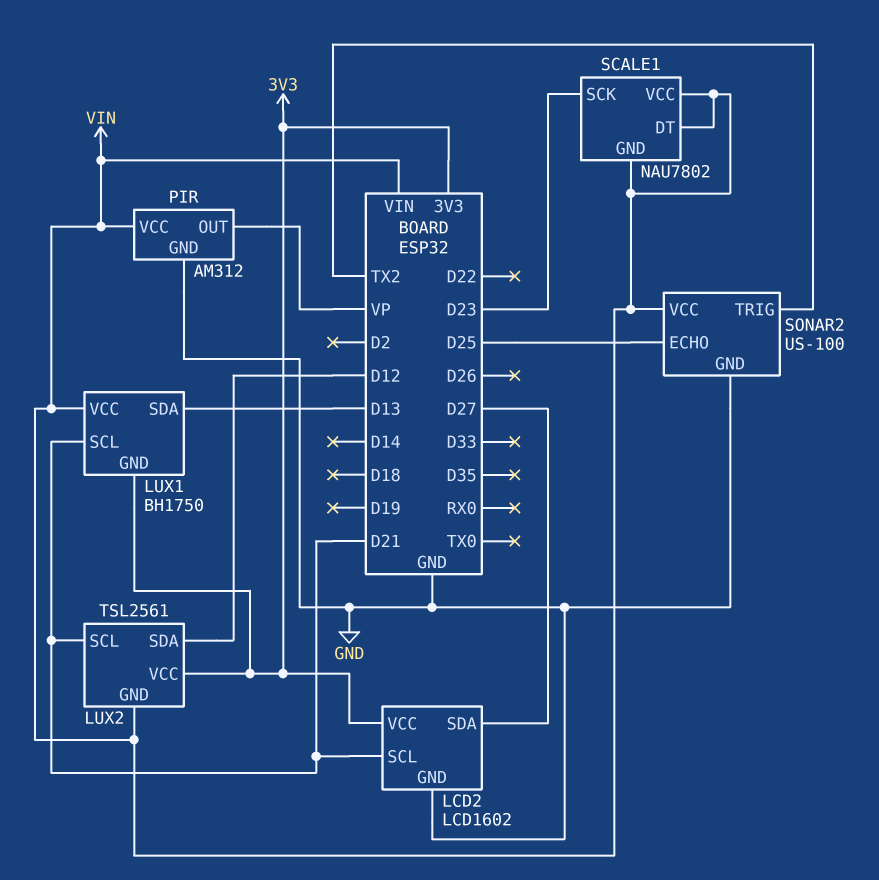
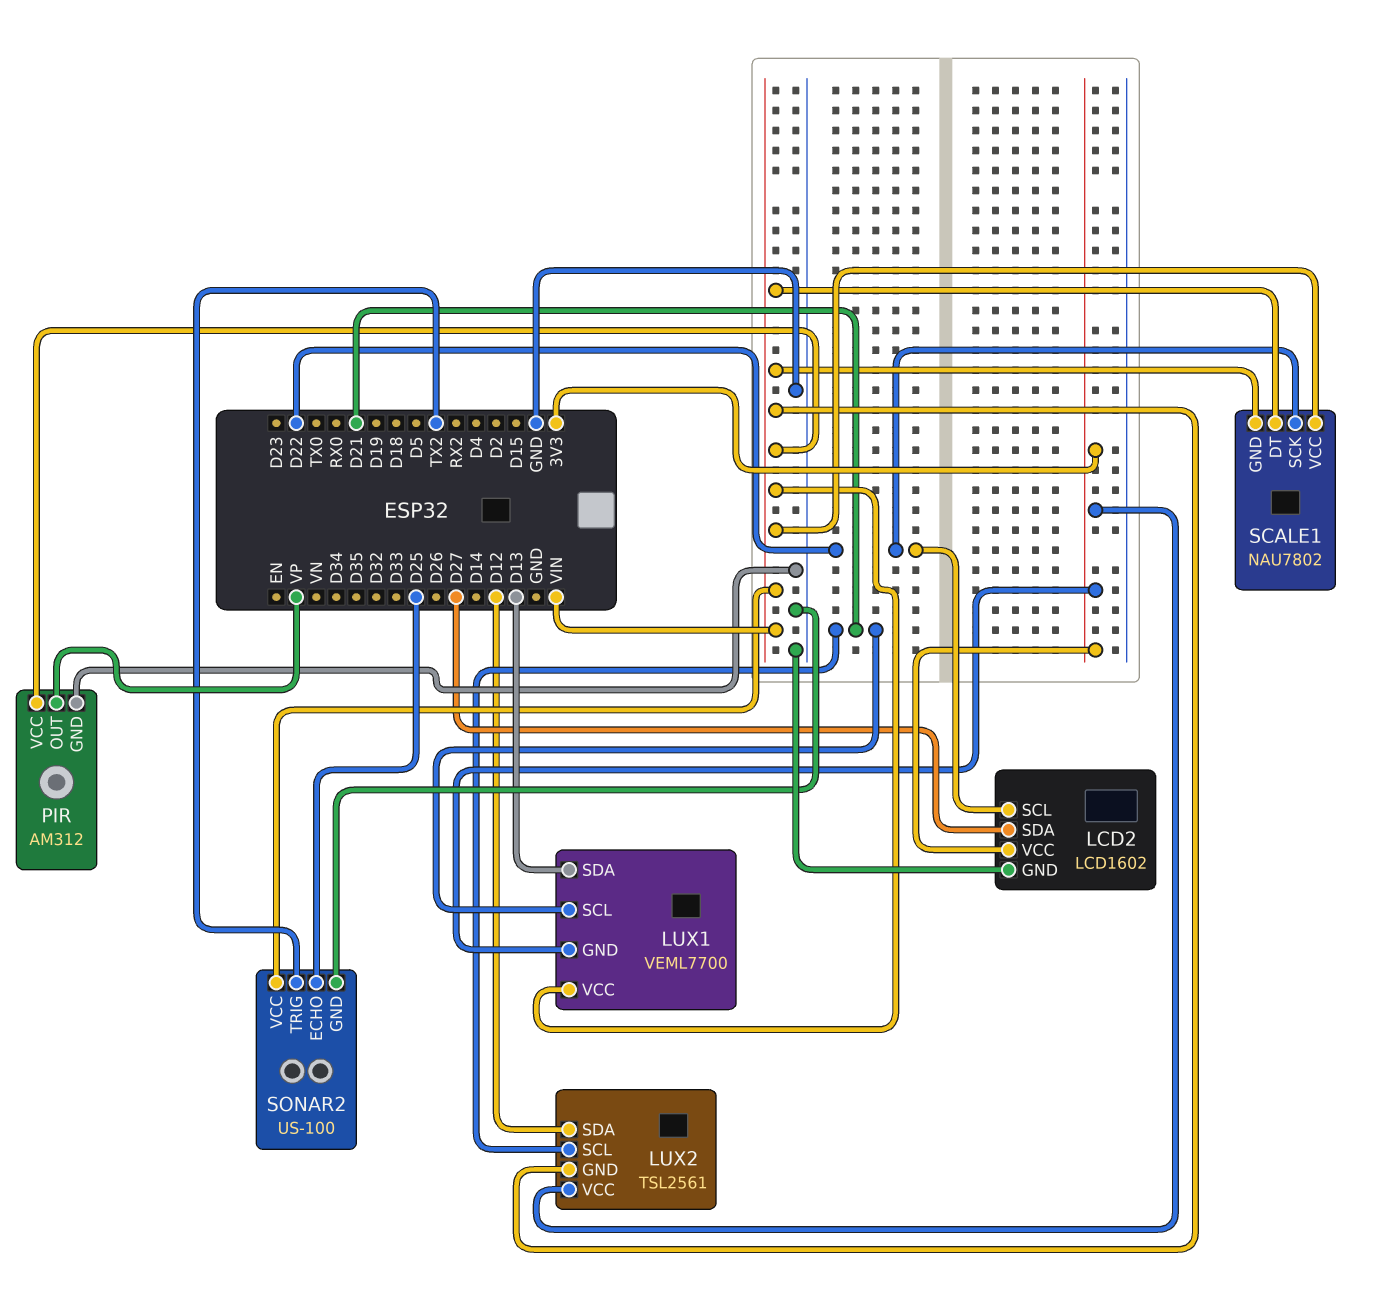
LCD2 pin SCL: D21 -> D22
LUX1: BH1750 -> VEML7700
SCALE1 pin SCK: D23 -> D22

